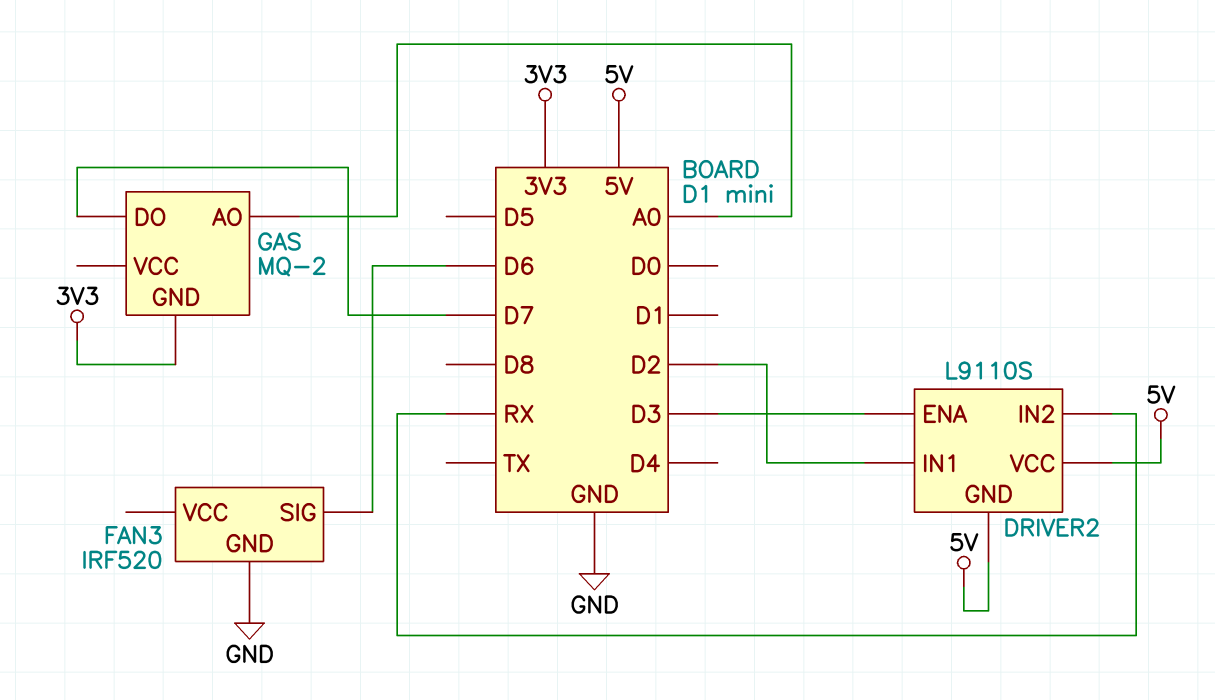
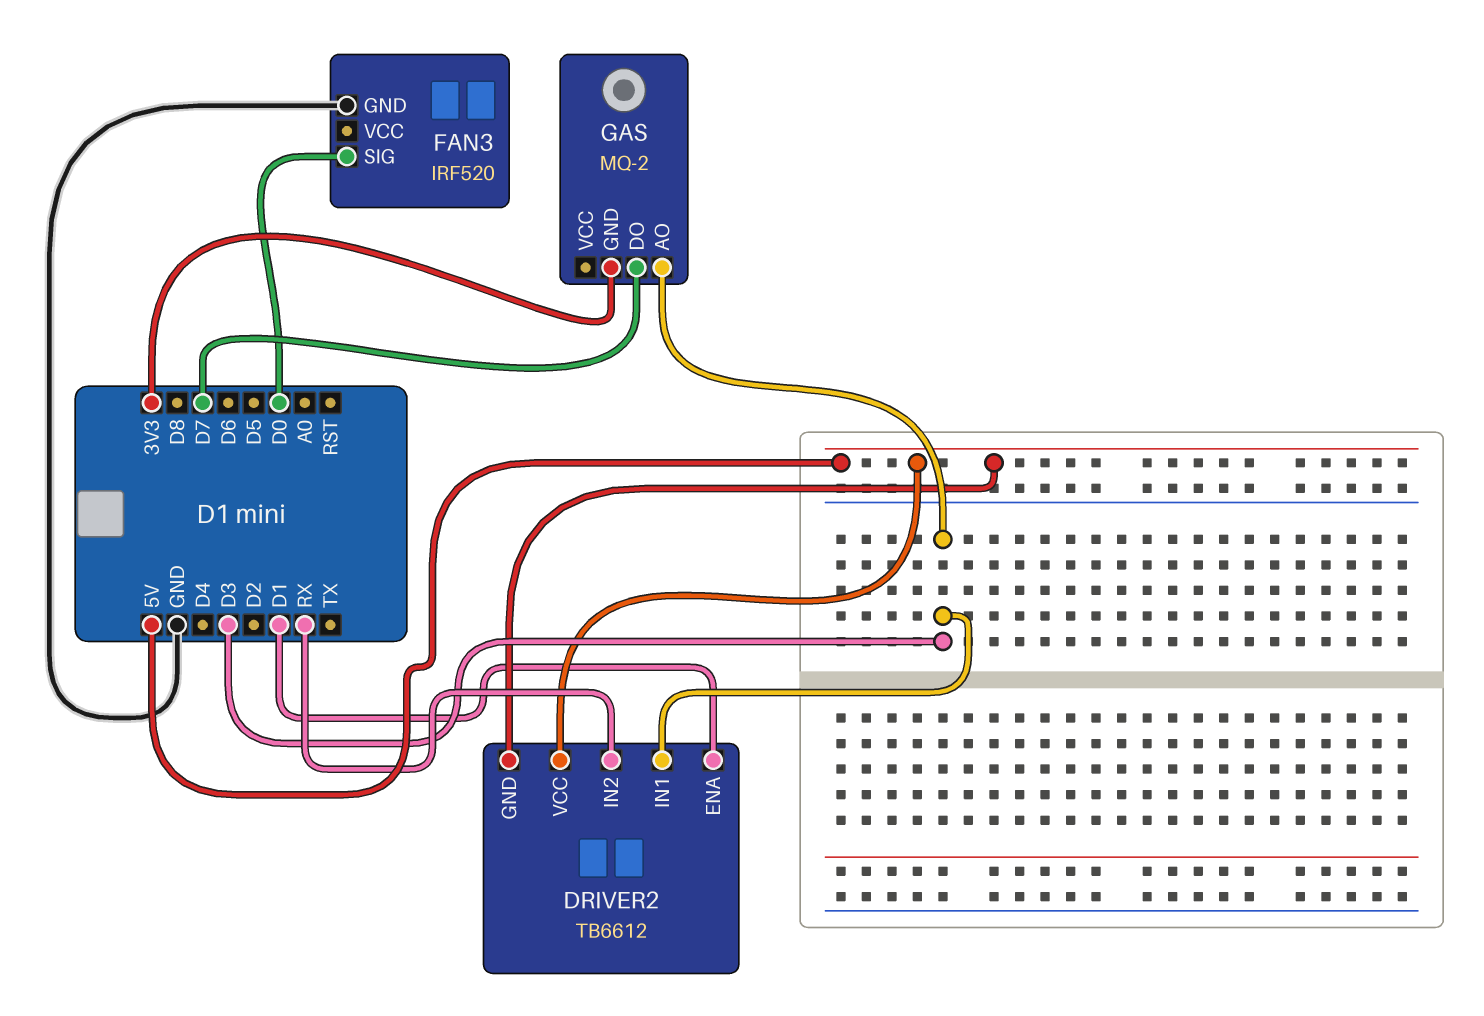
DRIVER2: L9110S -> TB6612
DRIVER2 pin ENA: D3 -> D1
DRIVER2 pin IN1: D2 -> D3
FAN3 pin SIG: D6 -> D0
GAS pin AO: A0 -> D3

